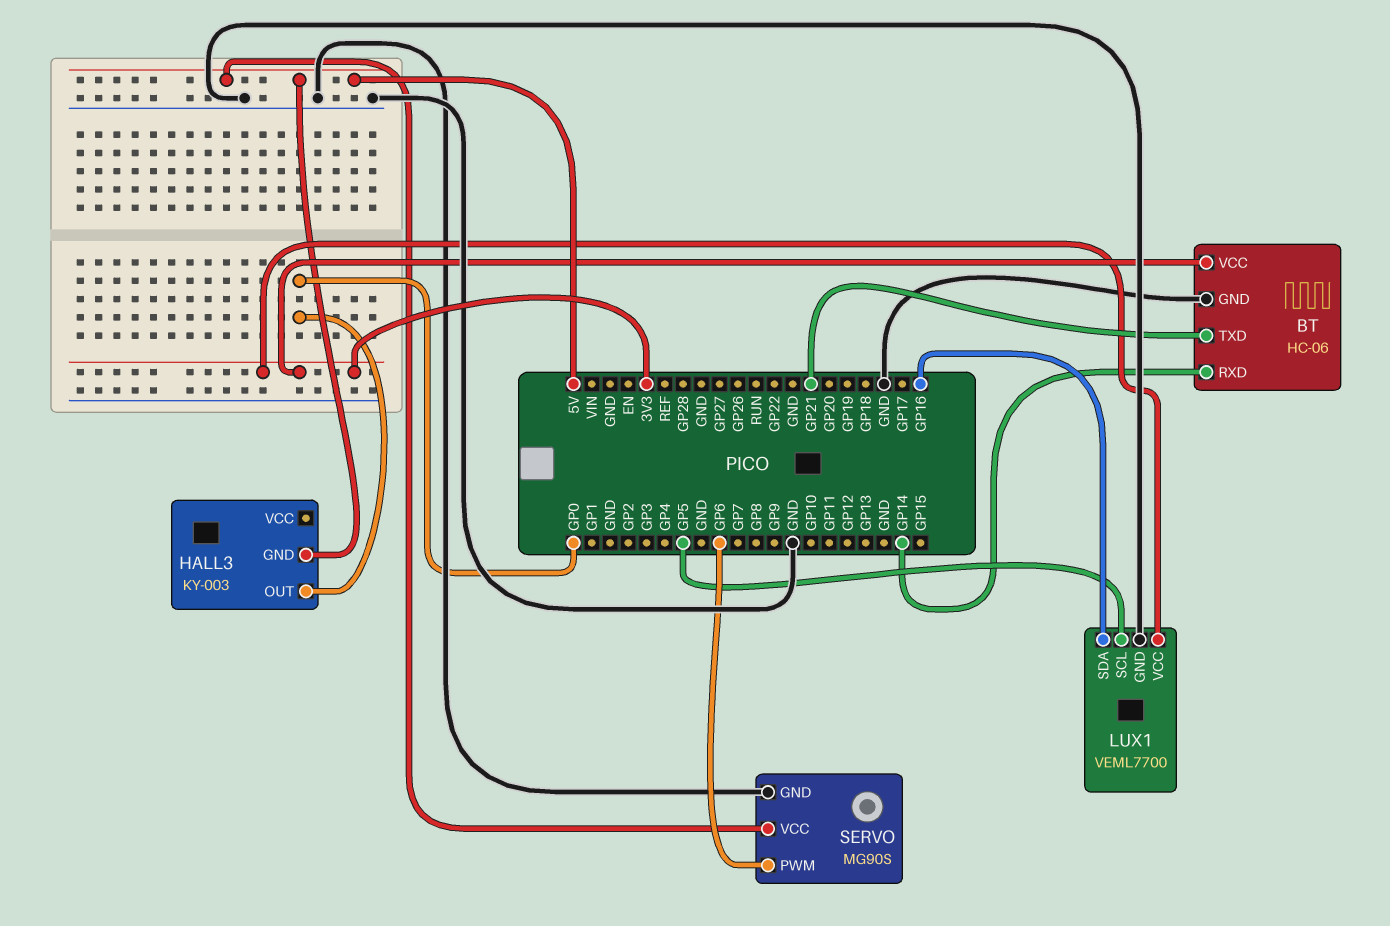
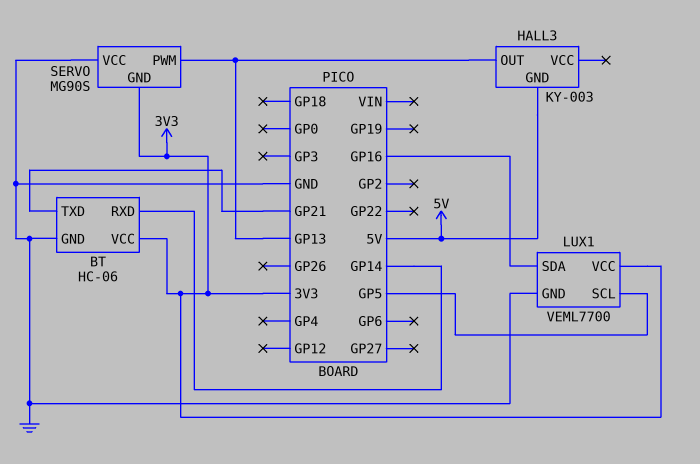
HALL3 pin OUT: GP0 -> GP13
SERVO pin GND: GND -> 3V3
SERVO pin PWM: GP6 -> GP13
SERVO pin VCC: 5V -> GND

